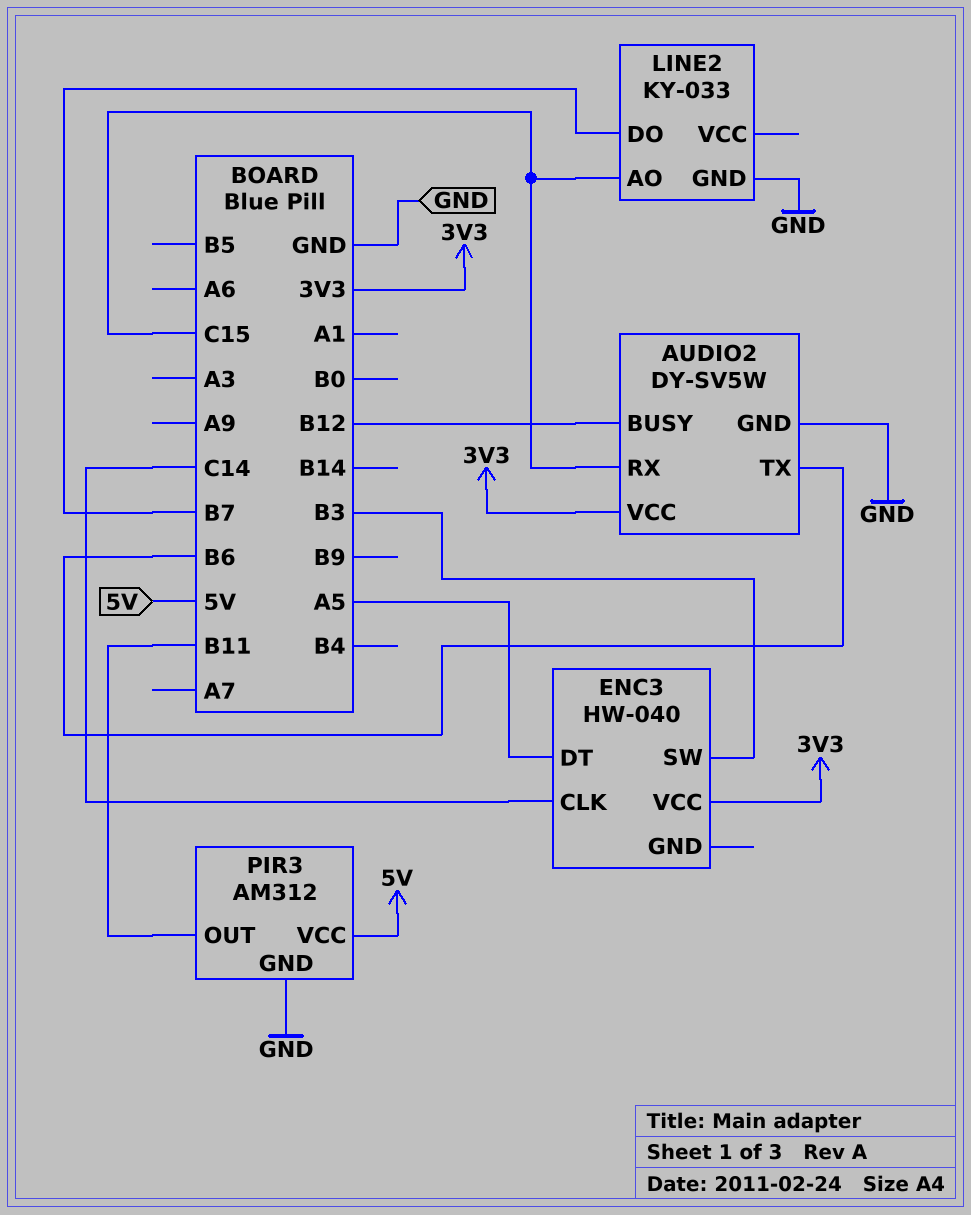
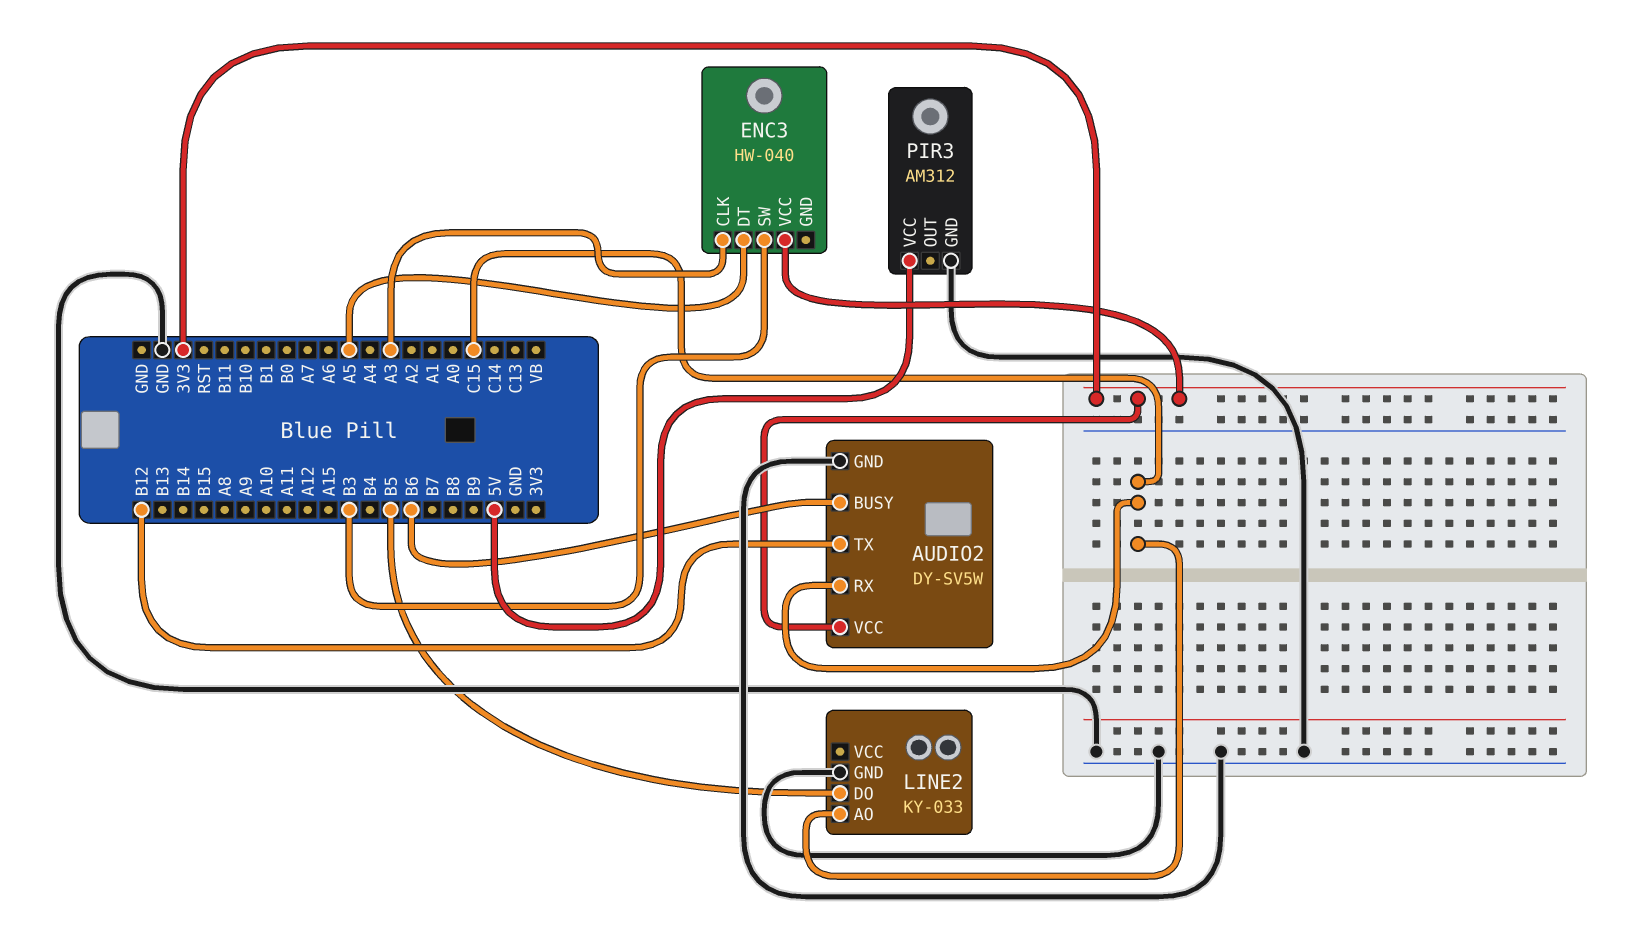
AUDIO2 pin BUSY: B12 -> B6
AUDIO2 pin TX: B6 -> B12
ENC3 pin CLK: C14 -> A3
LINE2 pin DO: B7 -> B5
PIR3 pin OUT: B11 -> none

